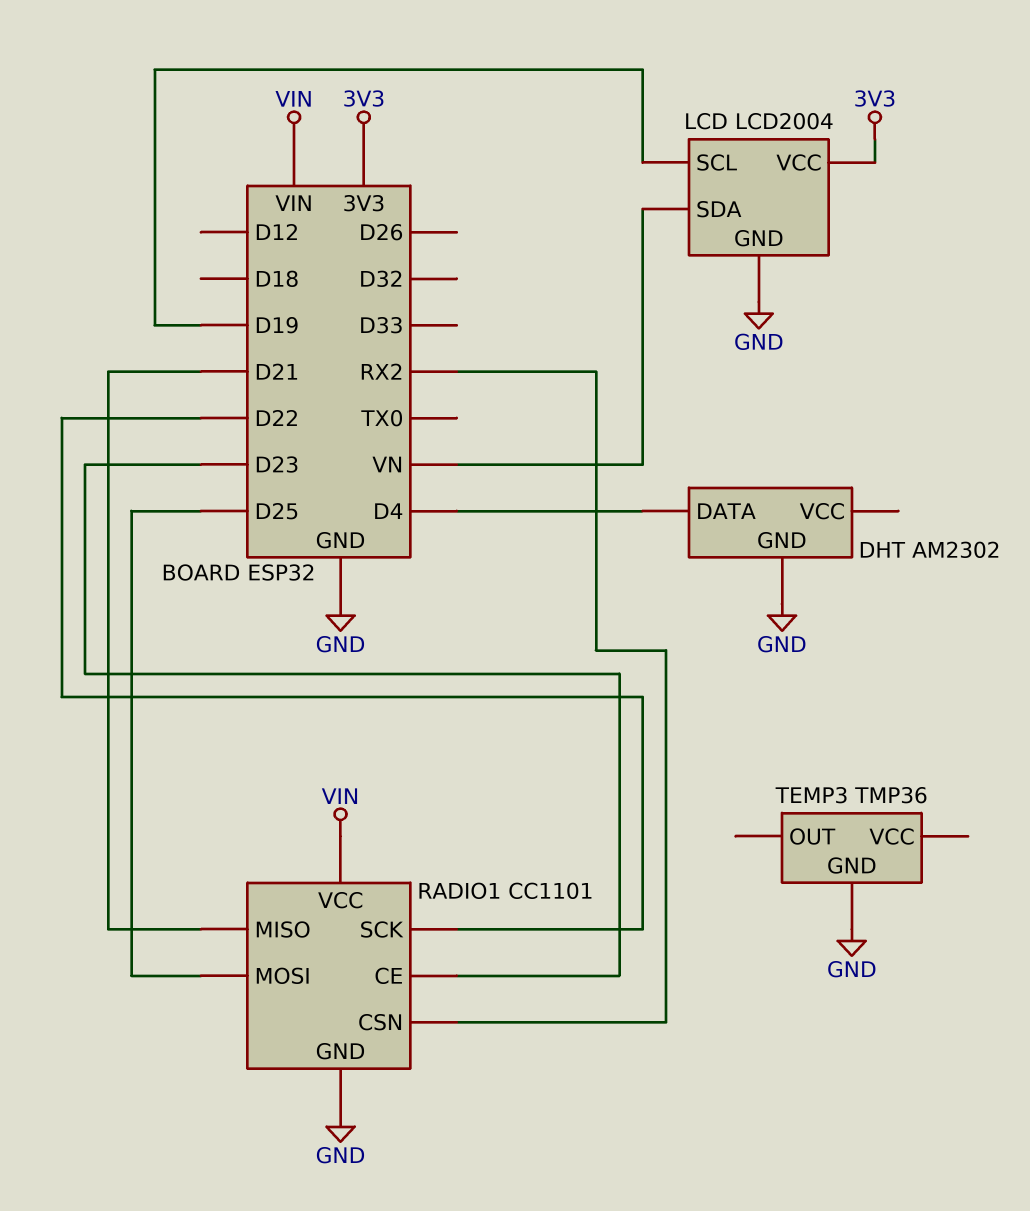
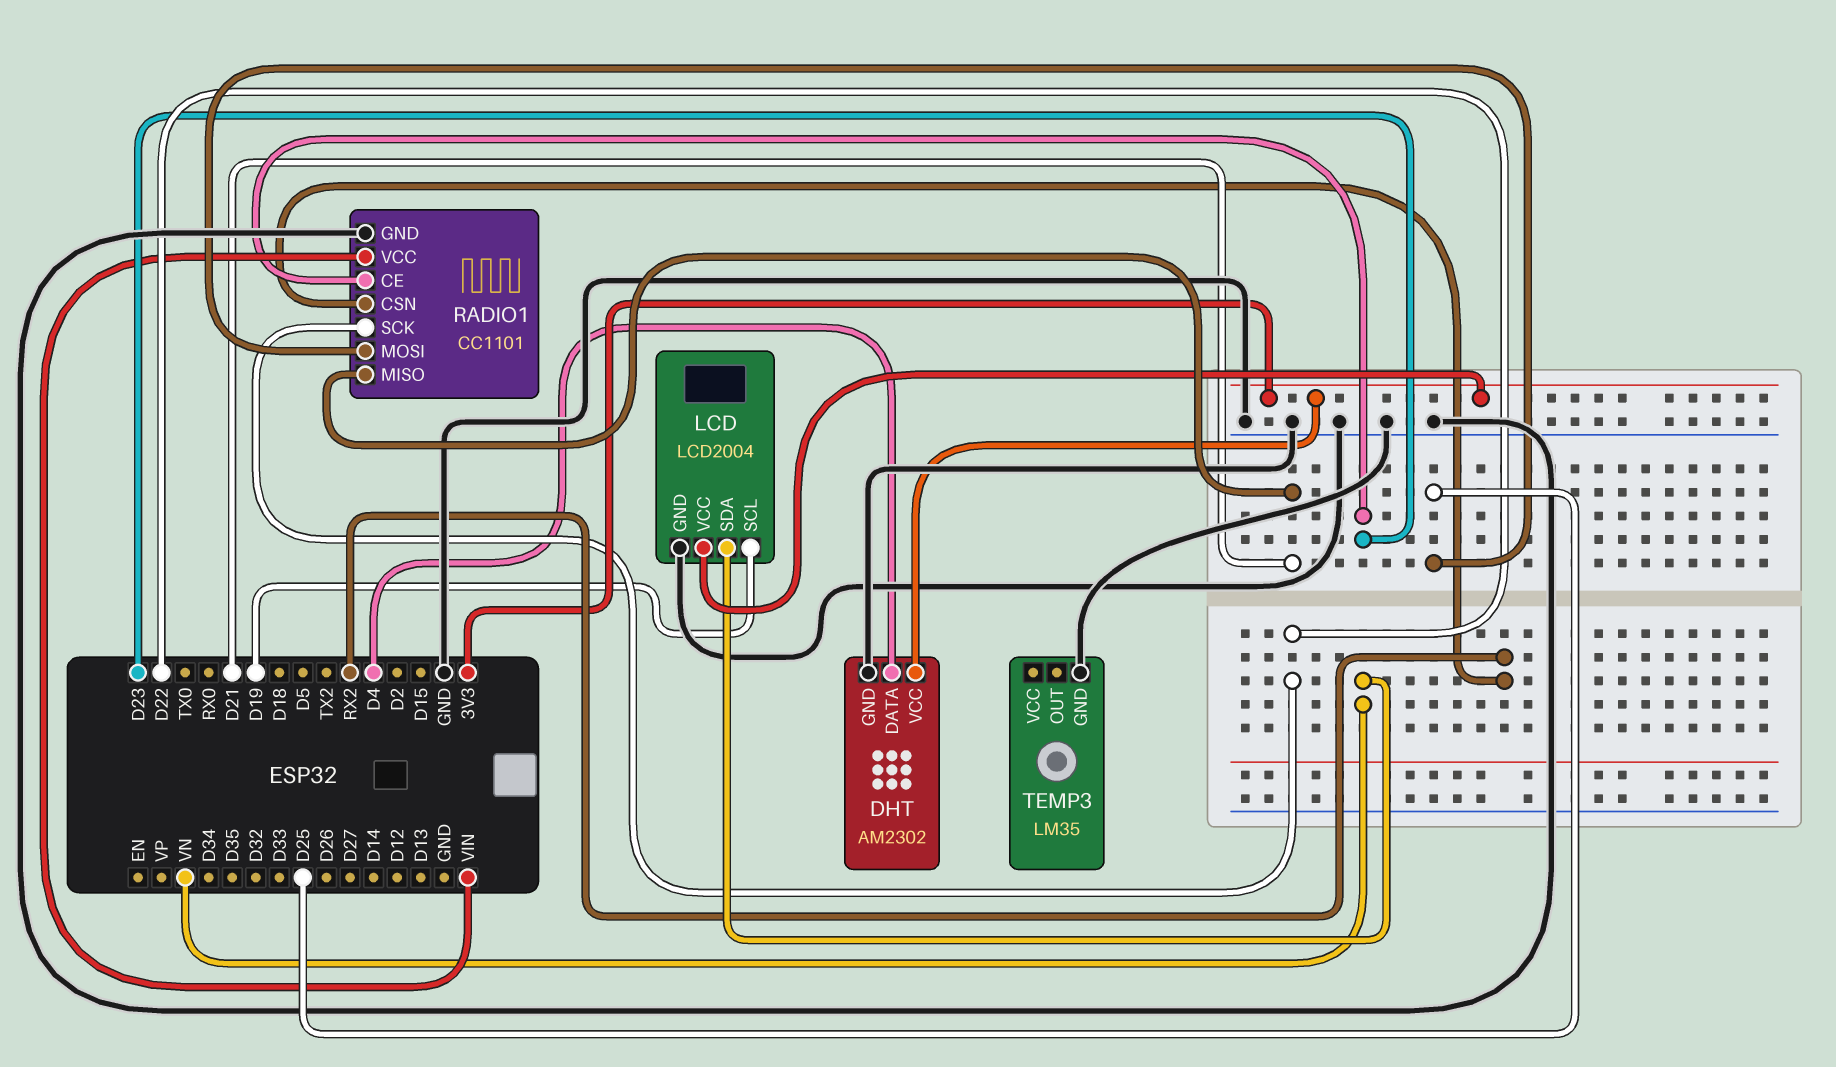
DHT pin VCC: none -> 3V3
TEMP3: TMP36 -> LM35

